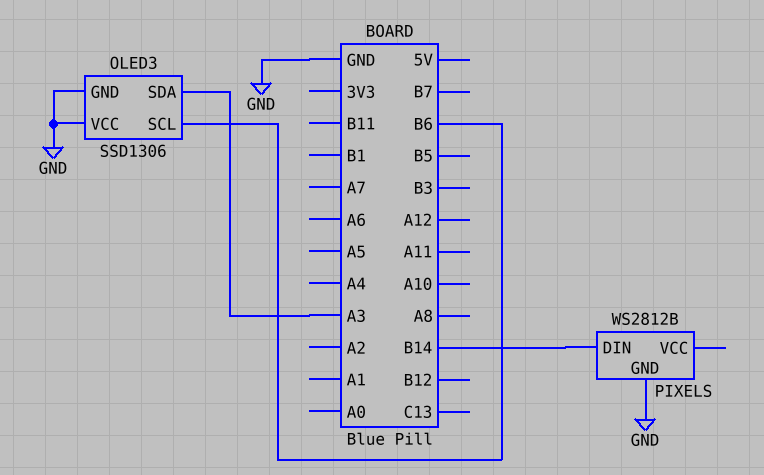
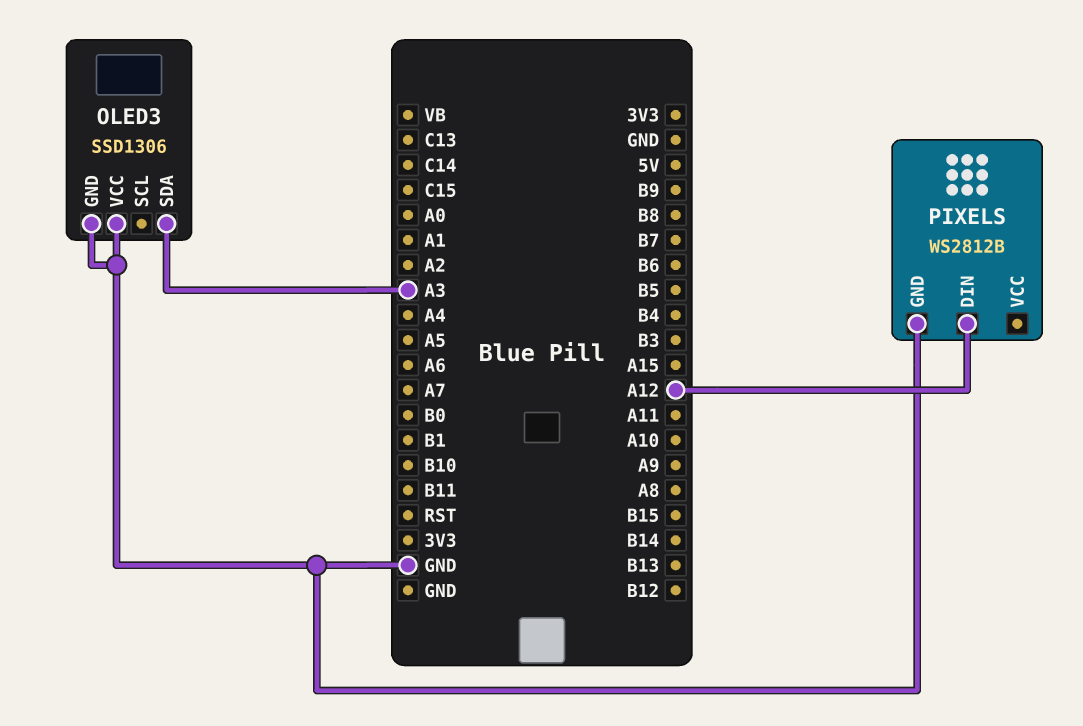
OLED3 pin SCL: B6 -> none
PIXELS pin DIN: B14 -> A12

